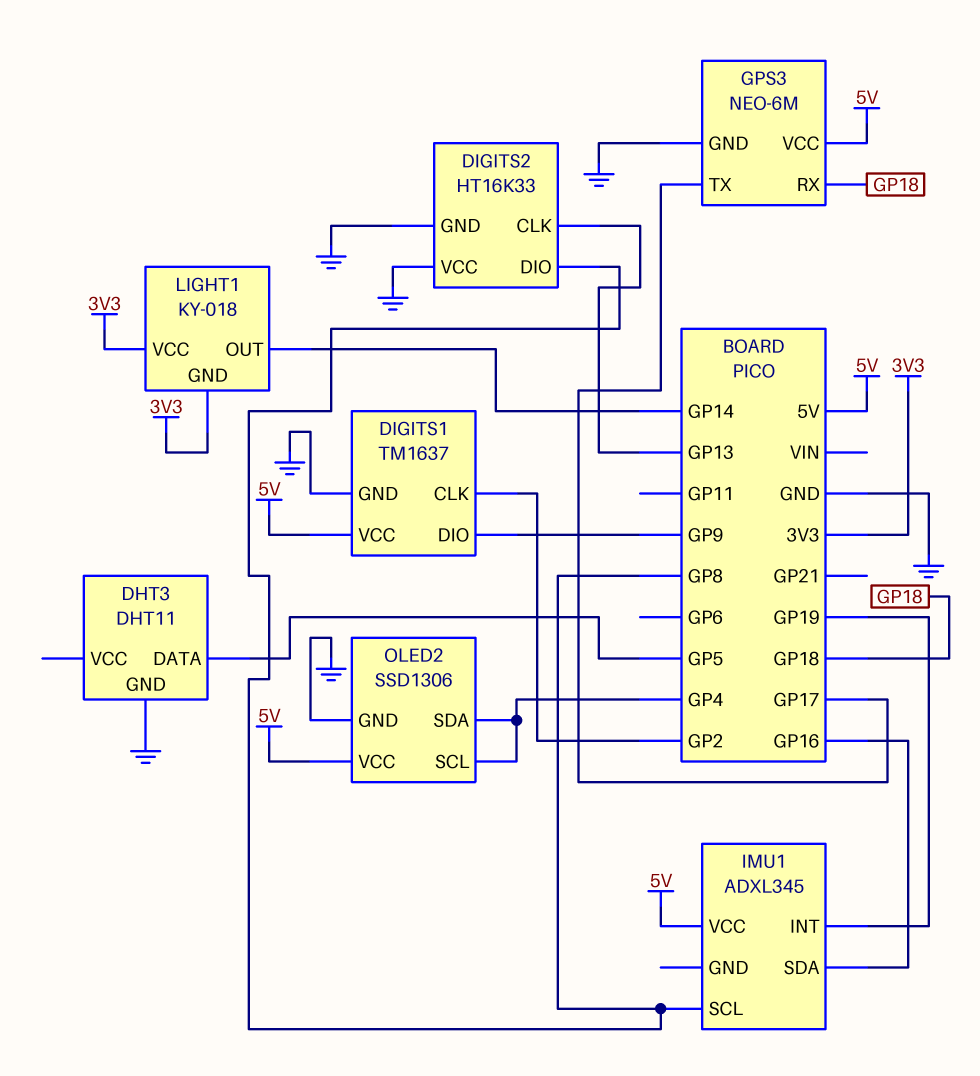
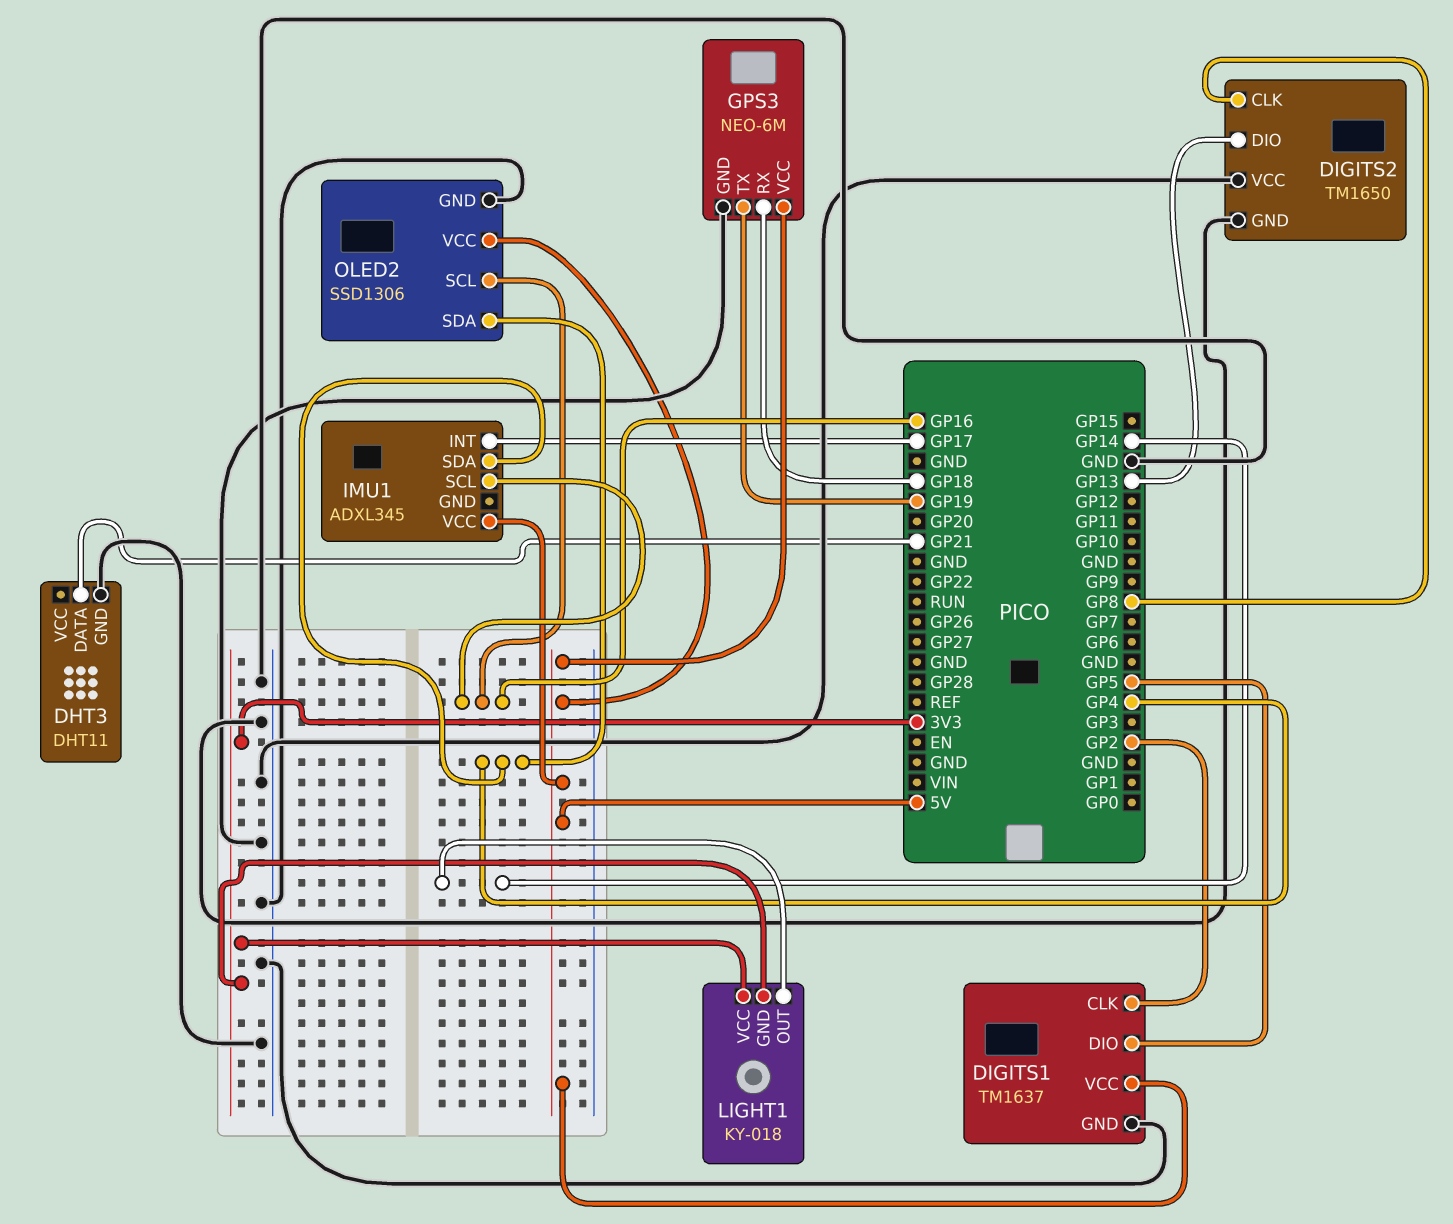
DHT3 pin DATA: GP5 -> GP21
DIGITS1 pin DIO: GP9 -> GP5
DIGITS2: HT16K33 -> TM1650
DIGITS2 pin CLK: GP13 -> GP8
DIGITS2 pin DIO: GP8 -> GP13
GPS3 pin TX: GP17 -> GP19
IMU1 pin INT: GP19 -> GP17
IMU1 pin SCL: GP8 -> GP16
IMU1 pin SDA: GP16 -> GP4
OLED2 pin SCL: GP4 -> GP16

